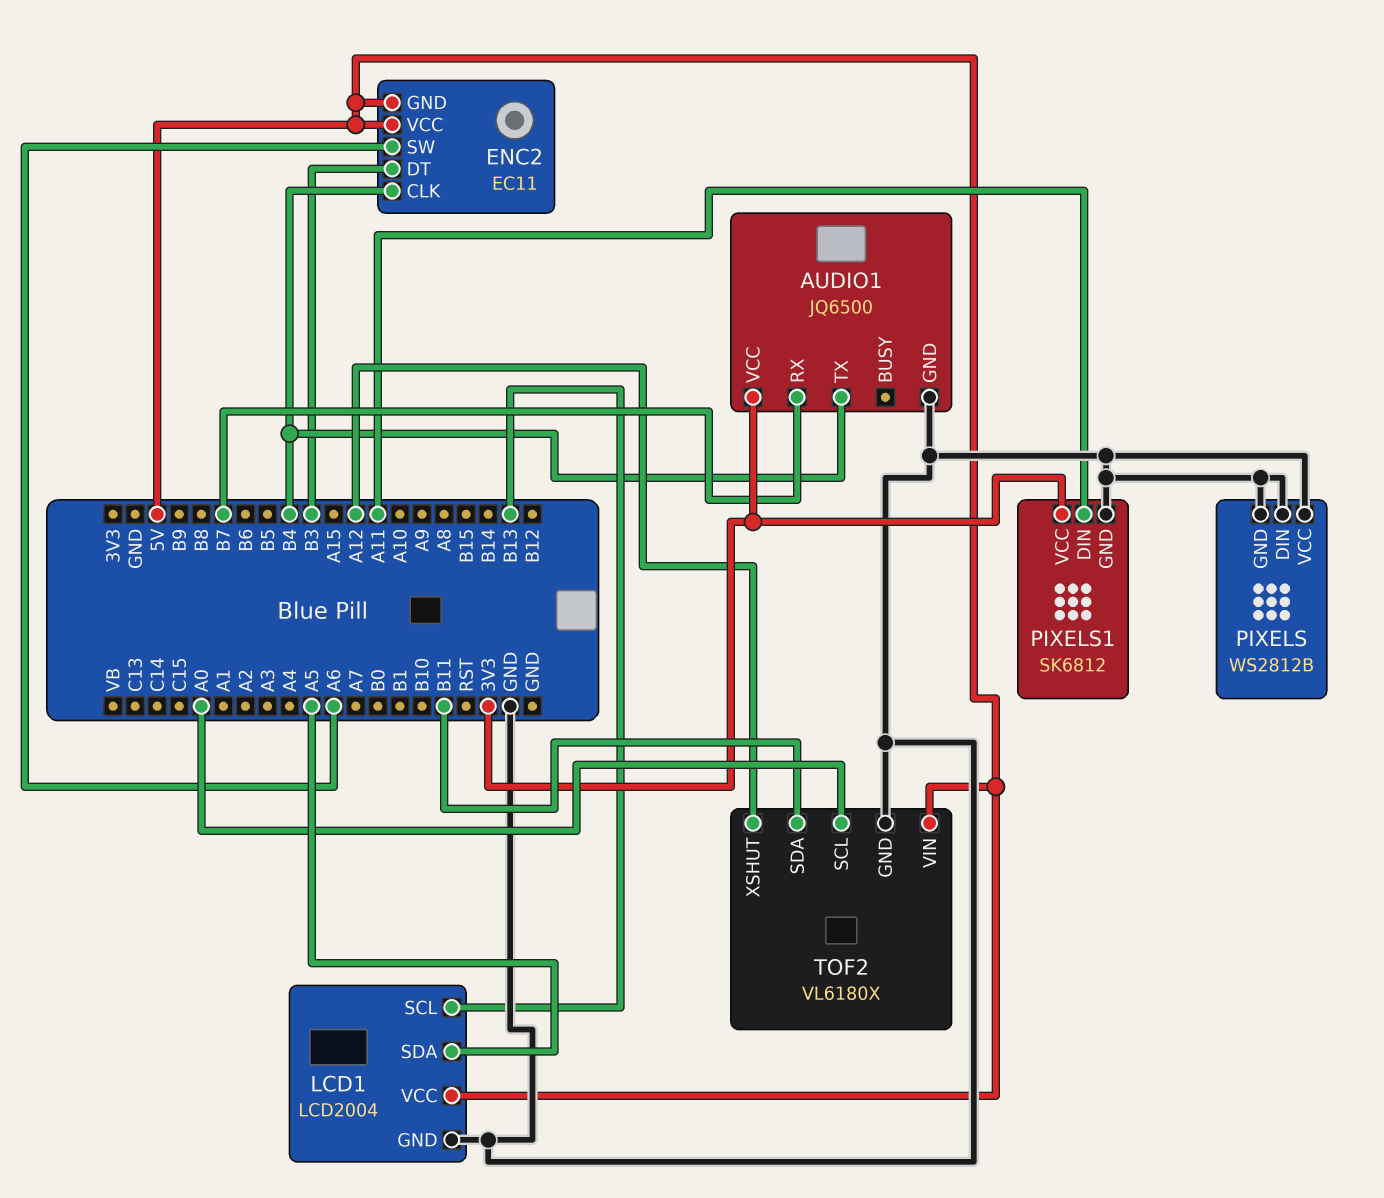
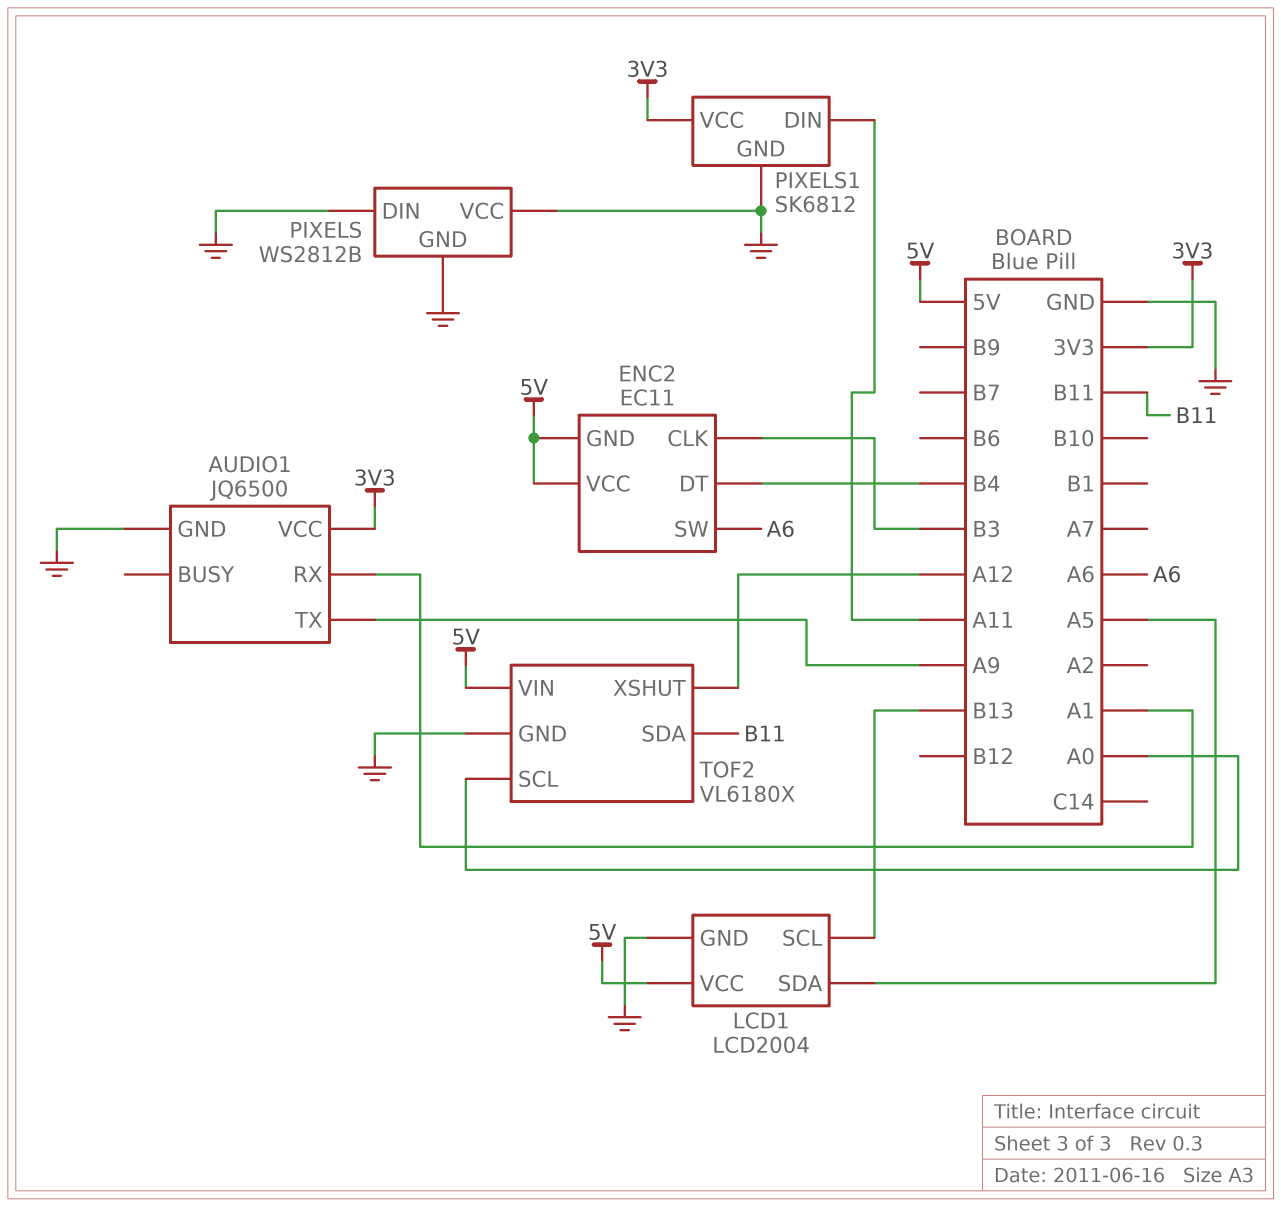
AUDIO1 pin RX: B7 -> A1
AUDIO1 pin TX: B4 -> A9
ENC2 pin CLK: B4 -> B3
ENC2 pin DT: B3 -> B4

